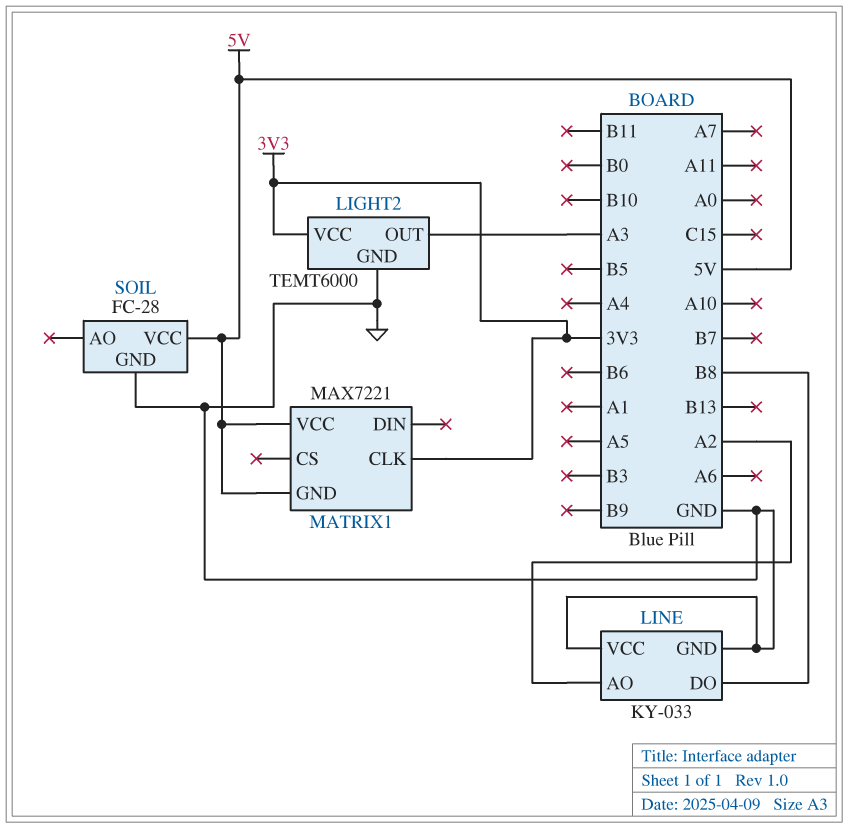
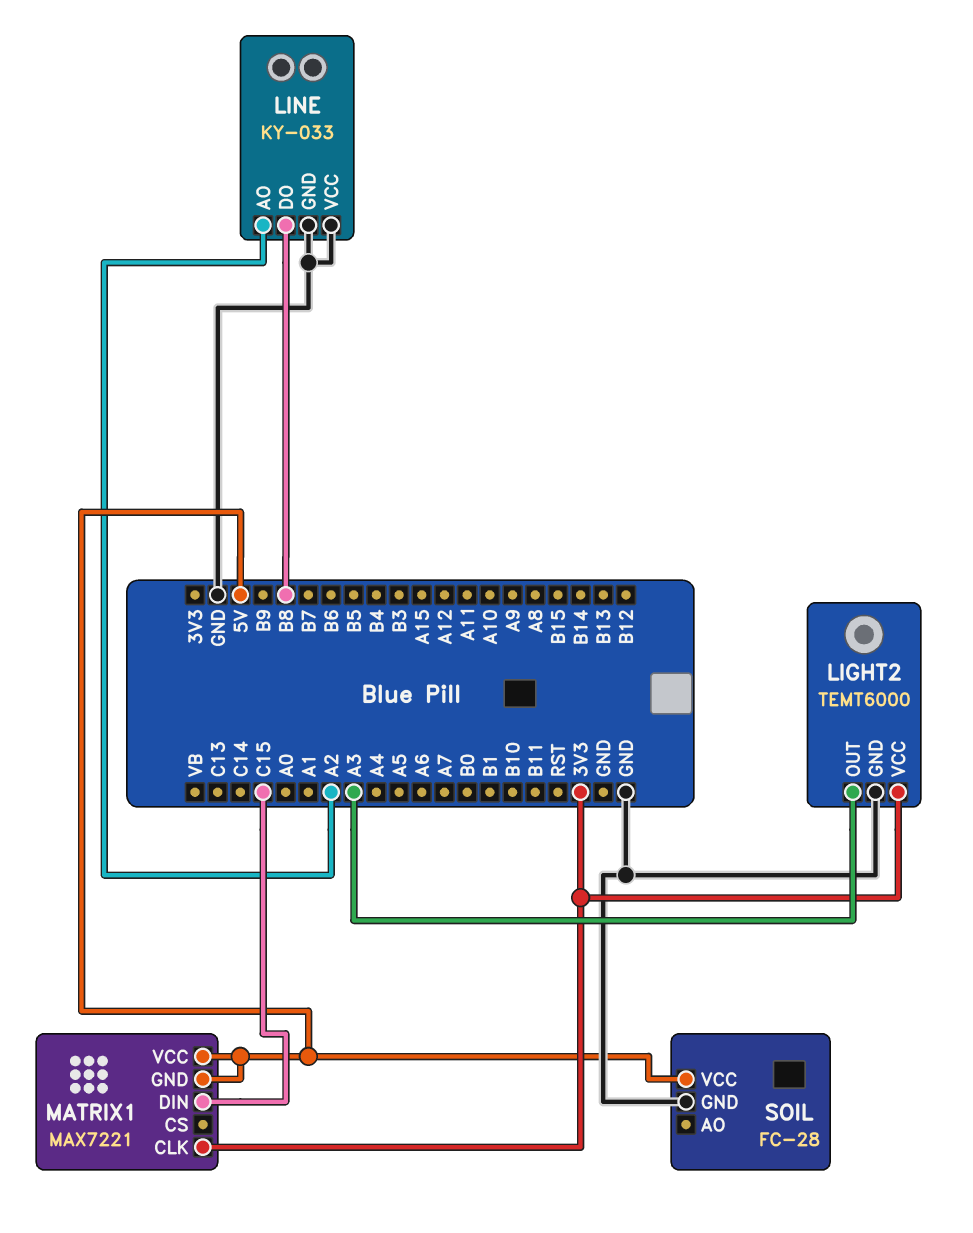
MATRIX1 pin DIN: none -> C15

